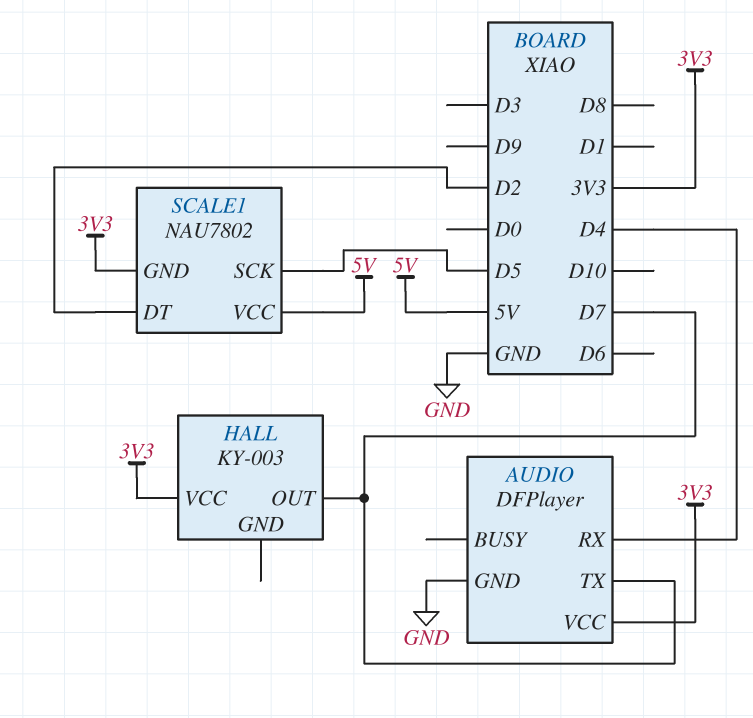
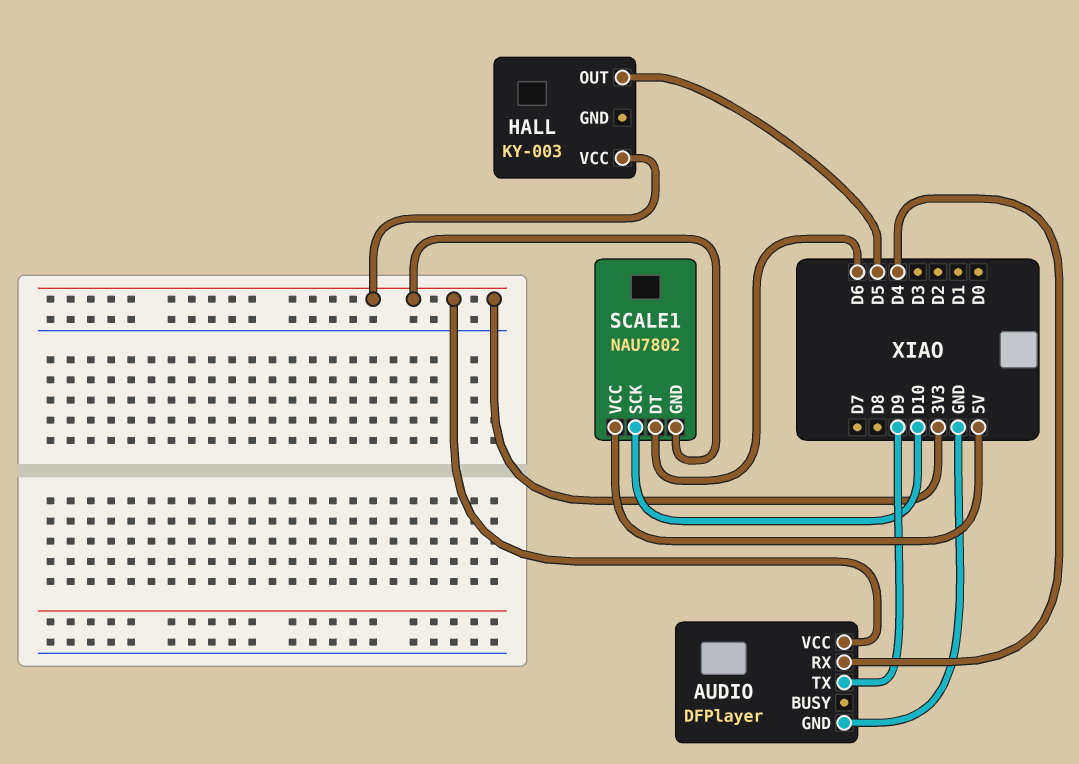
AUDIO pin TX: D7 -> D9
HALL pin OUT: D7 -> D5
SCALE1 pin DT: D2 -> D6
SCALE1 pin SCK: D5 -> D10

